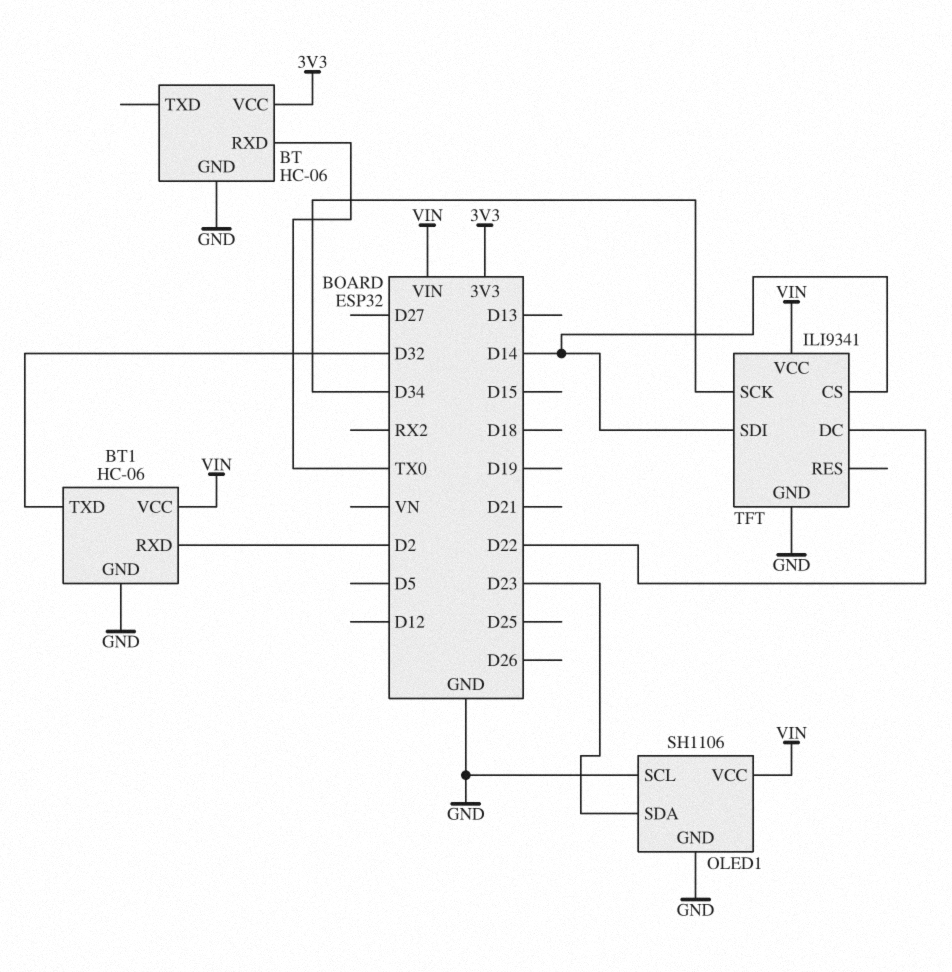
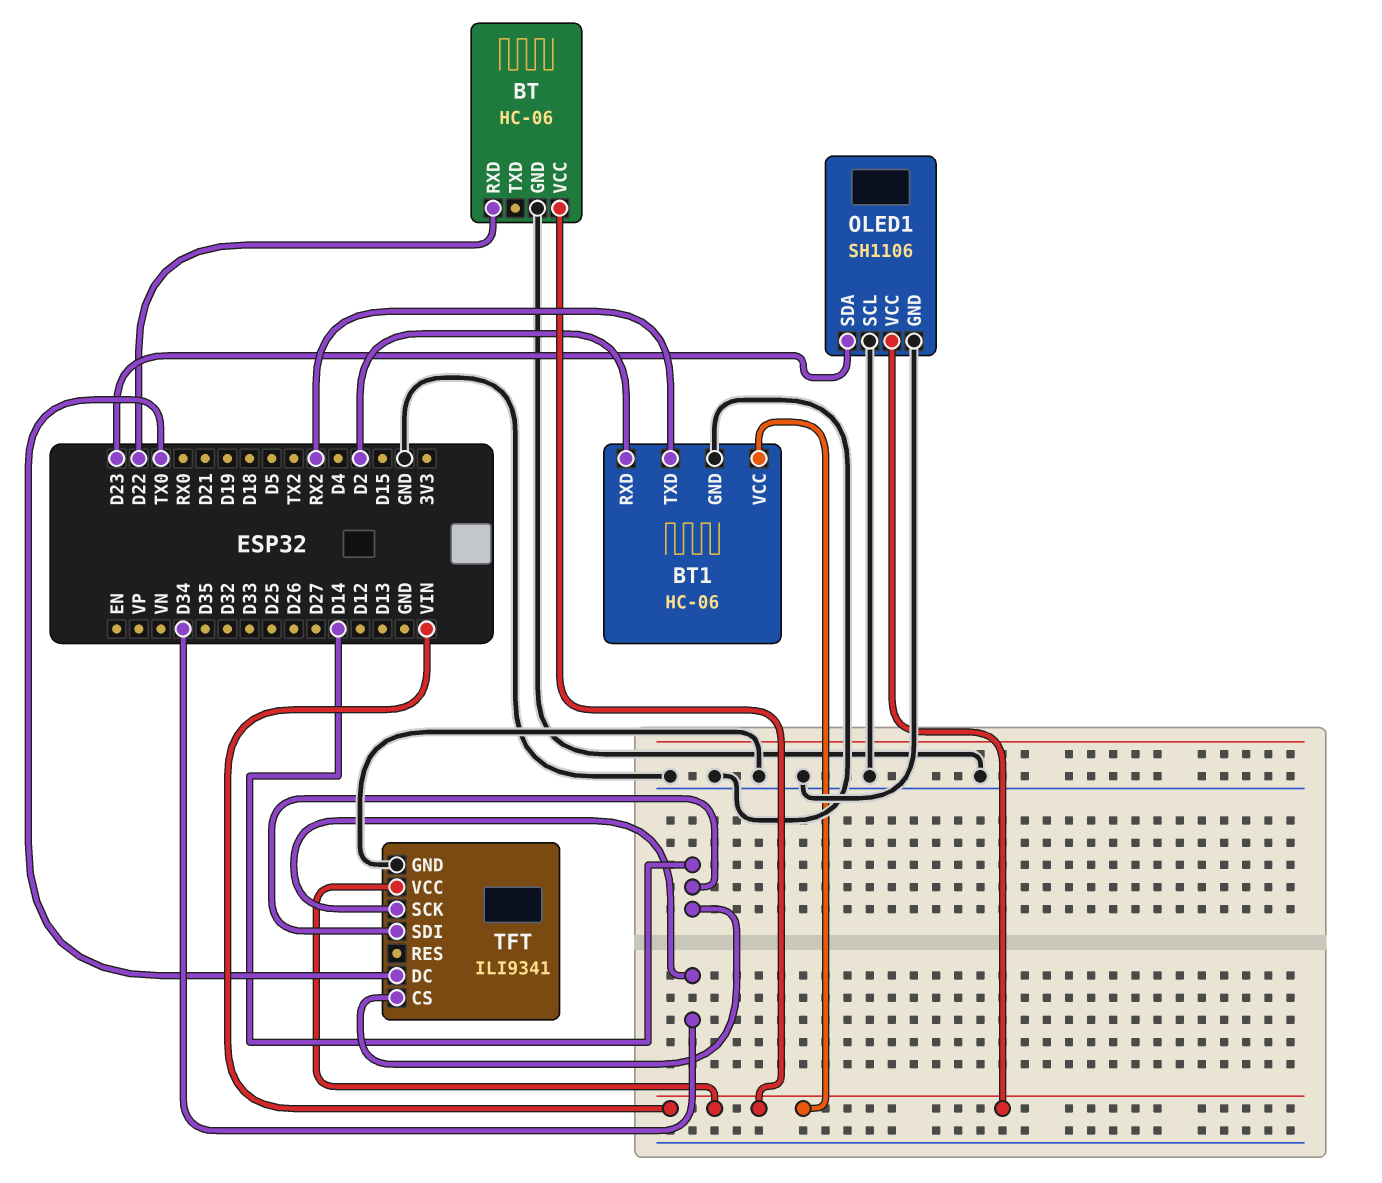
BT pin RXD: TX0 -> D22
BT pin VCC: 3V3 -> VIN
BT1 pin TXD: D32 -> RX2
TFT pin DC: D22 -> TX0

